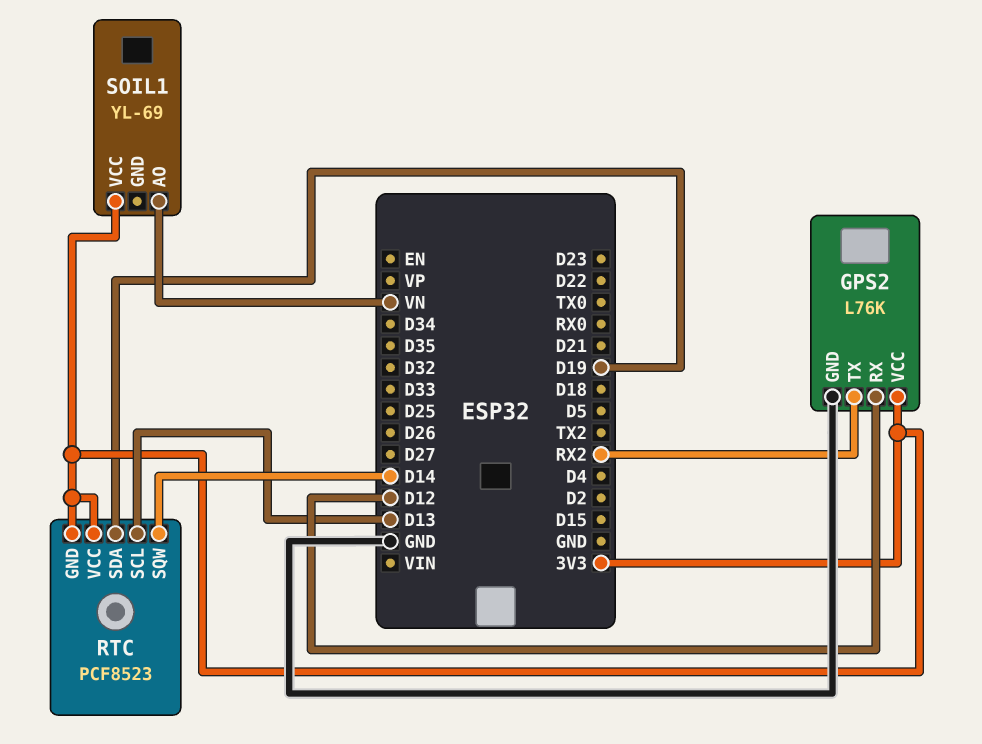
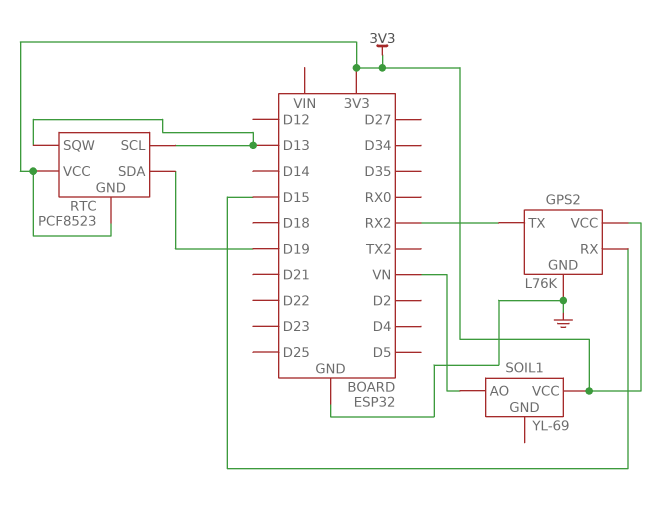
GPS2 pin RX: D12 -> D15
RTC pin SQW: D14 -> D13

